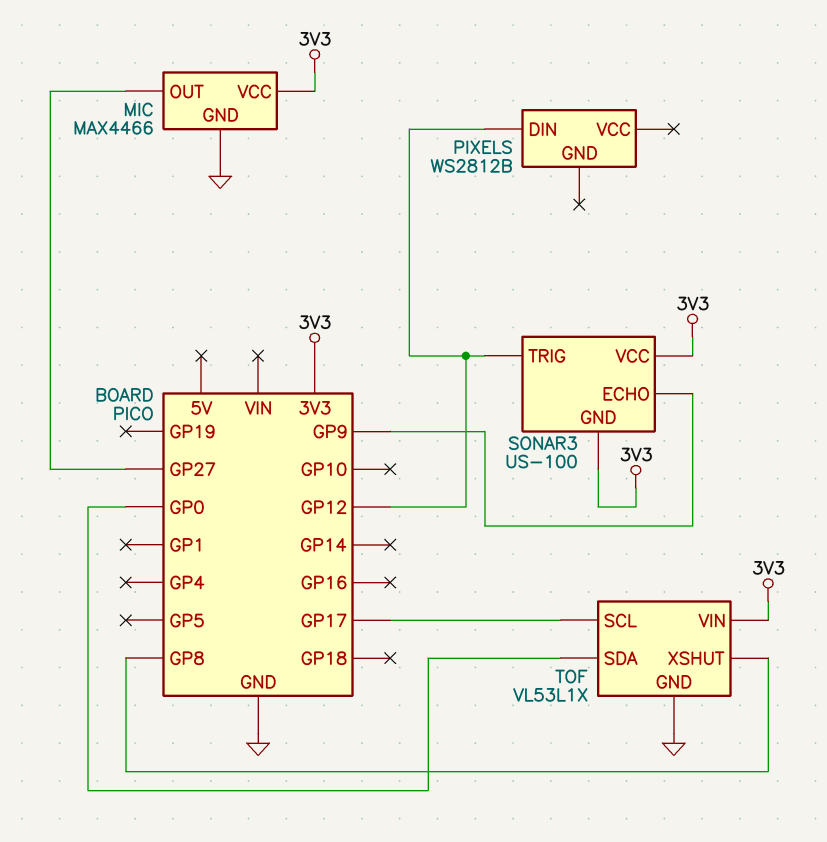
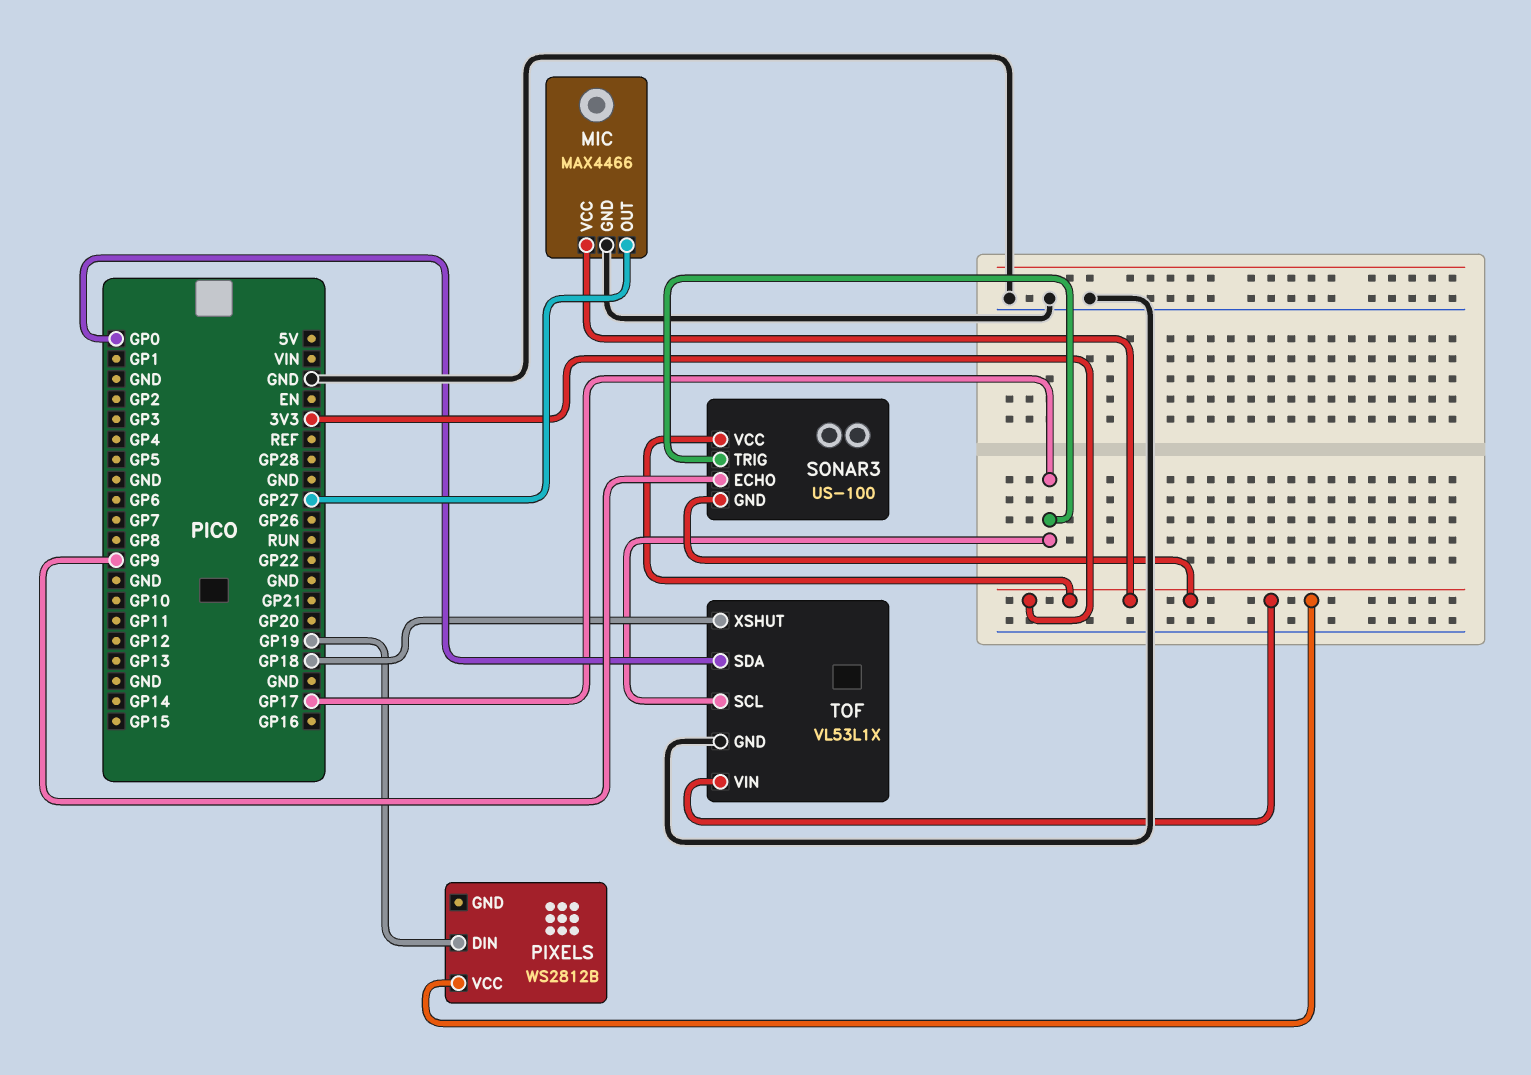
PIXELS pin DIN: GP12 -> GP19
PIXELS pin VCC: none -> 3V3
SONAR3 pin TRIG: GP12 -> GP17
TOF pin XSHUT: GP8 -> GP18

